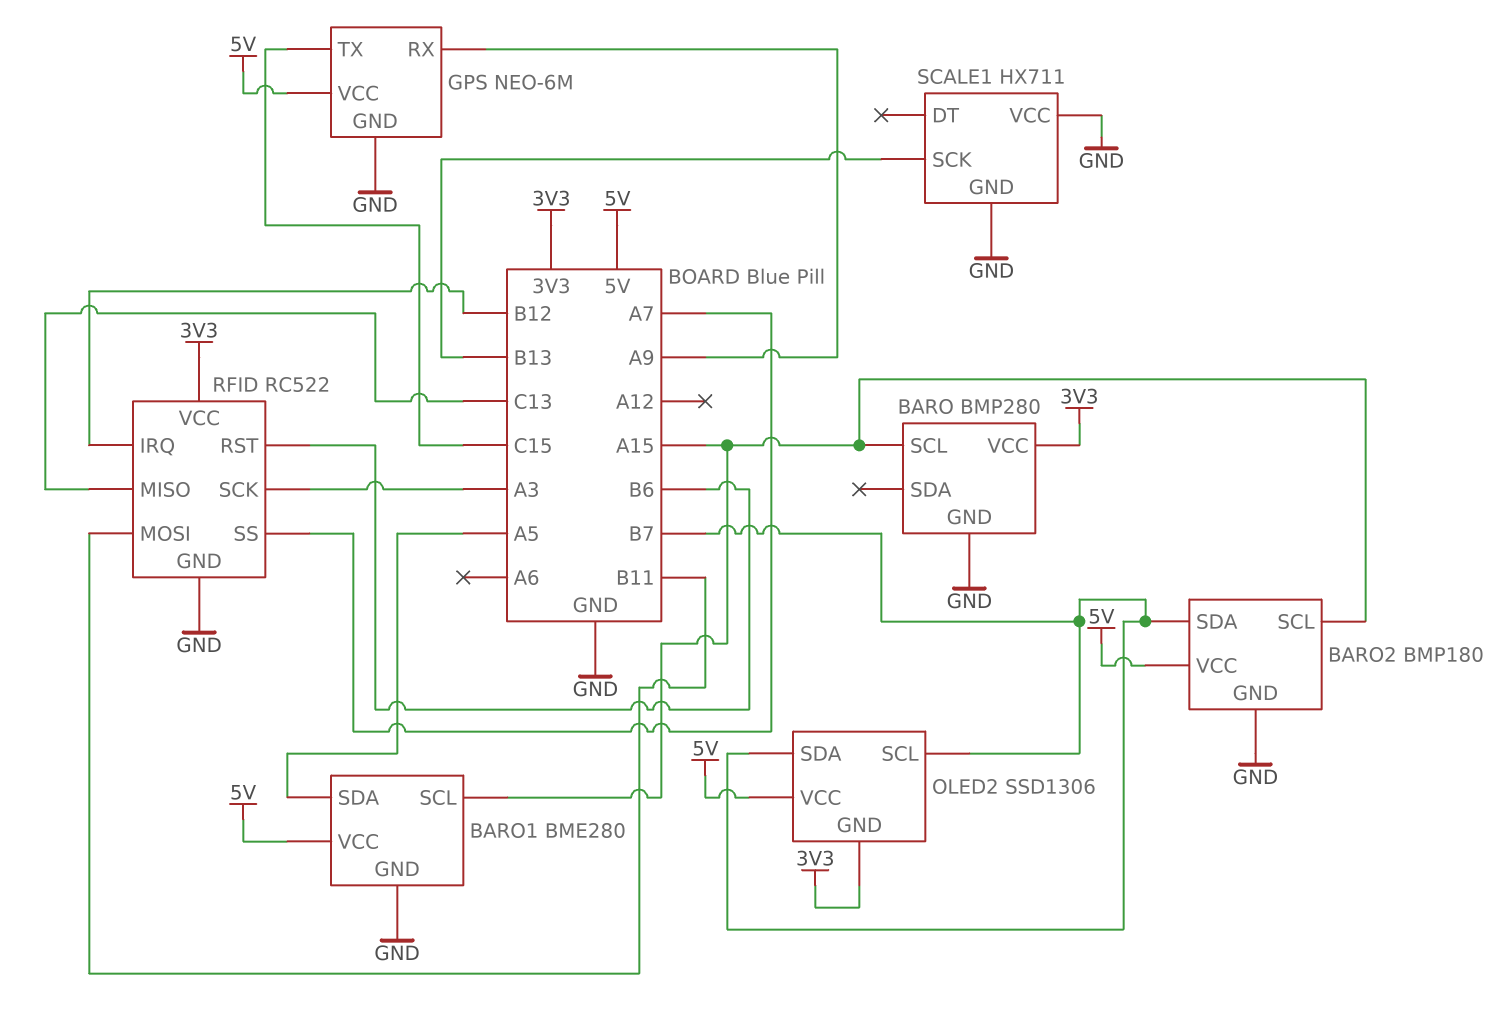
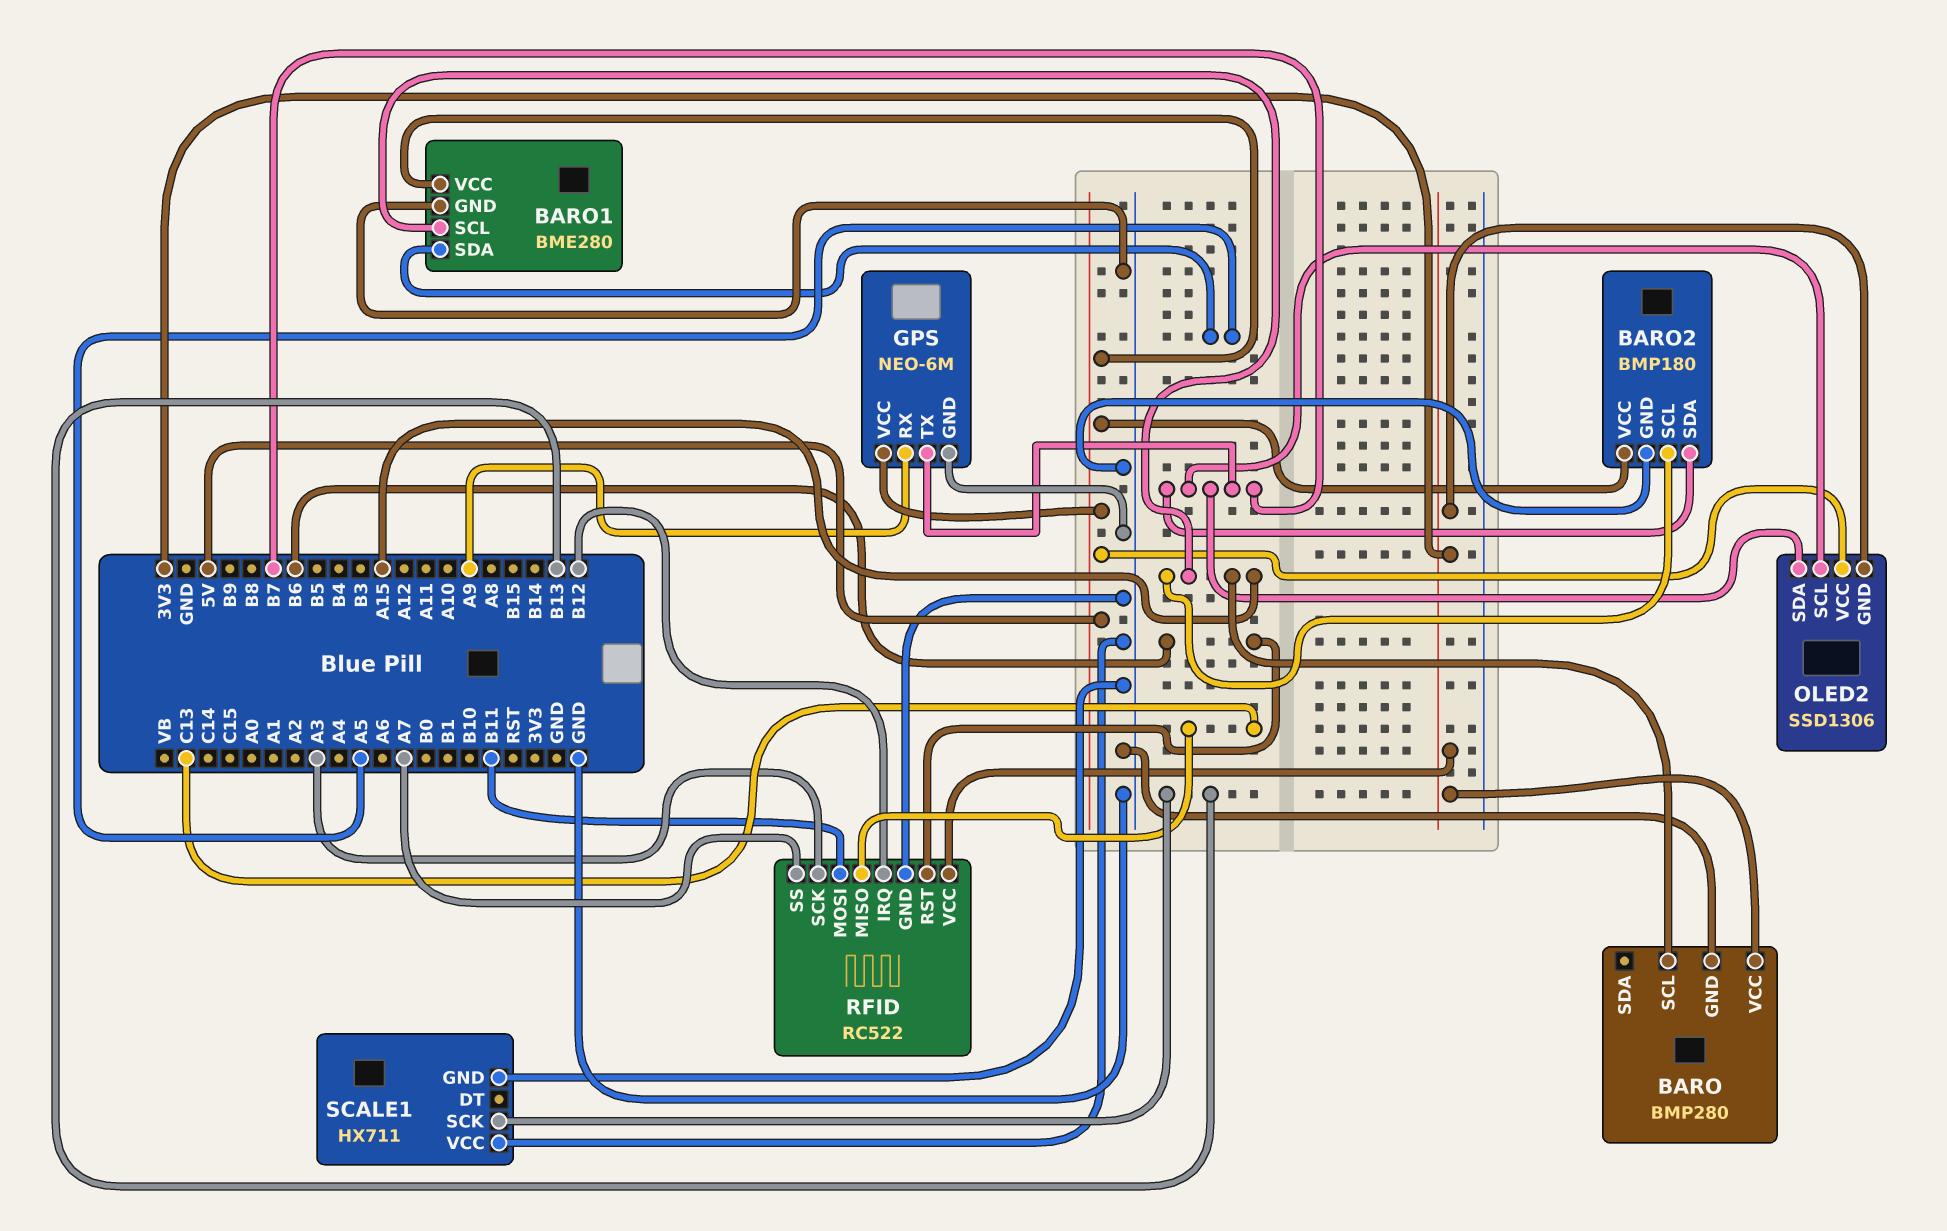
GPS pin TX: C15 -> B7

